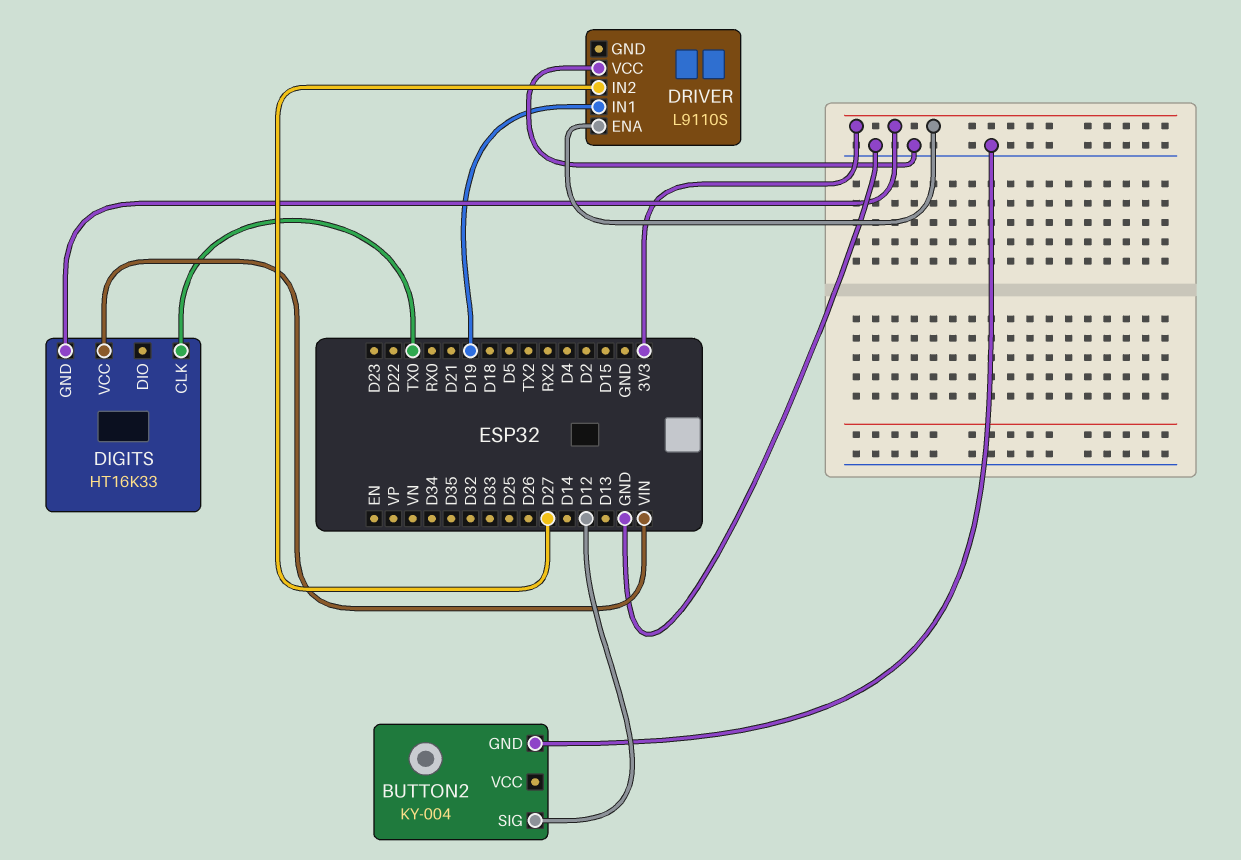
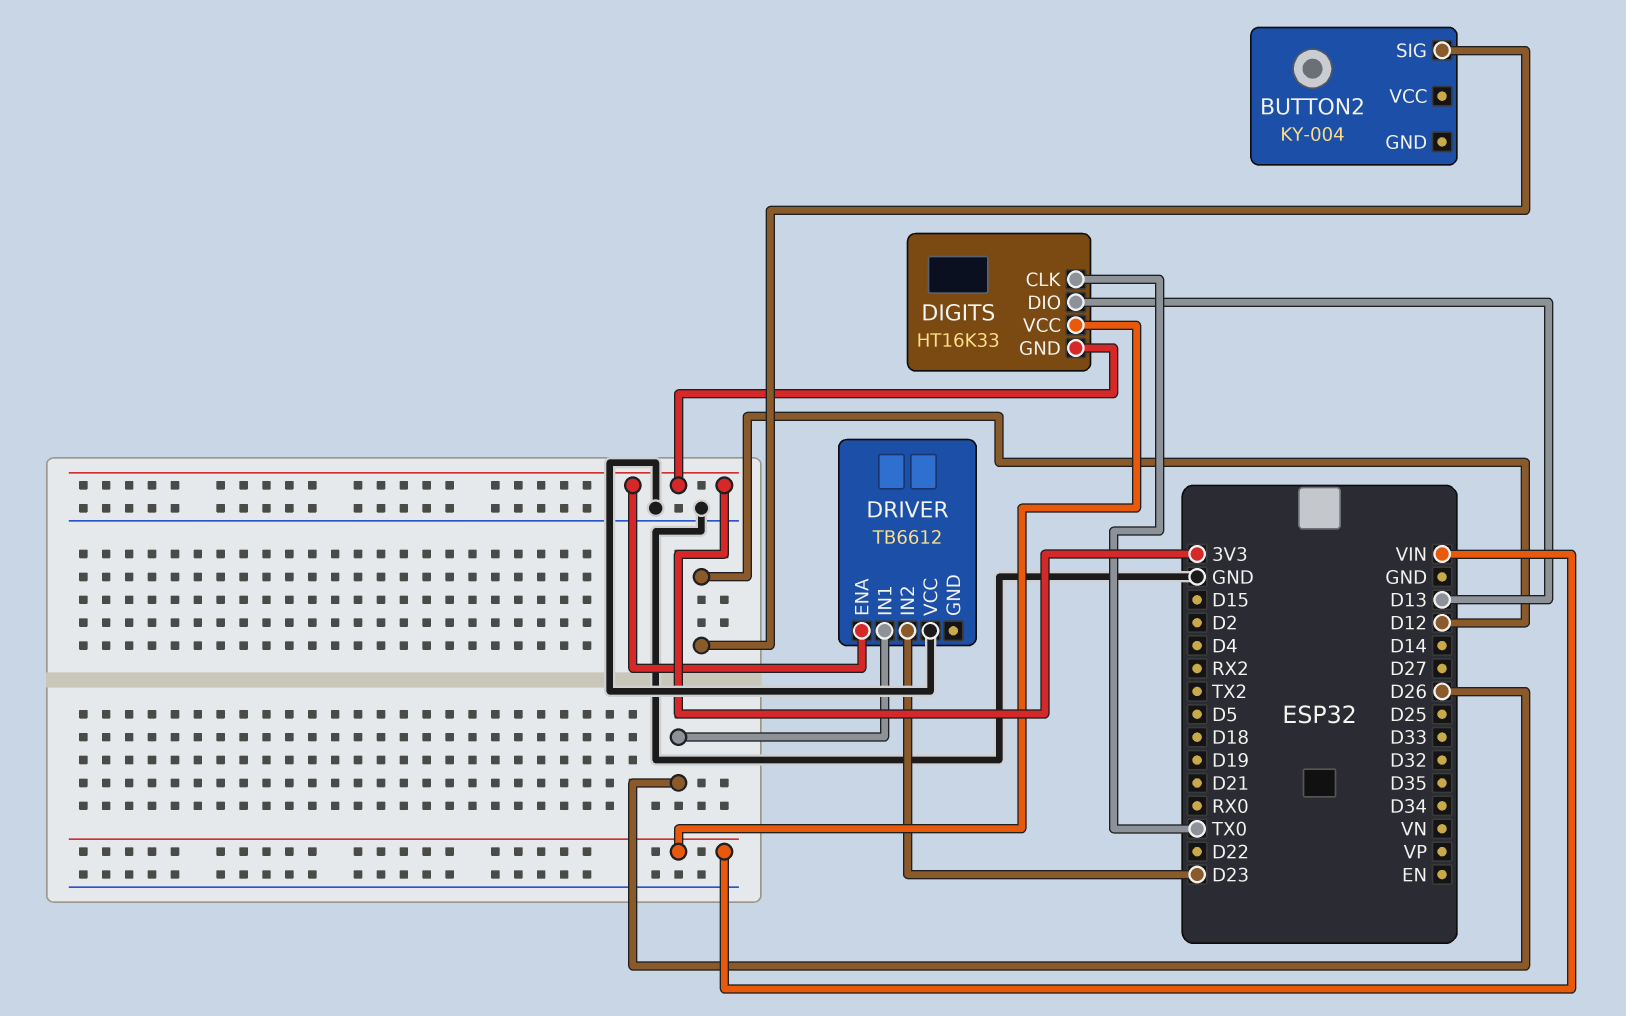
BUTTON2 pin GND: GND -> none
DIGITS pin DIO: none -> D13
DRIVER: L9110S -> TB6612
DRIVER pin IN1: D19 -> D26
DRIVER pin IN2: D27 -> D23

